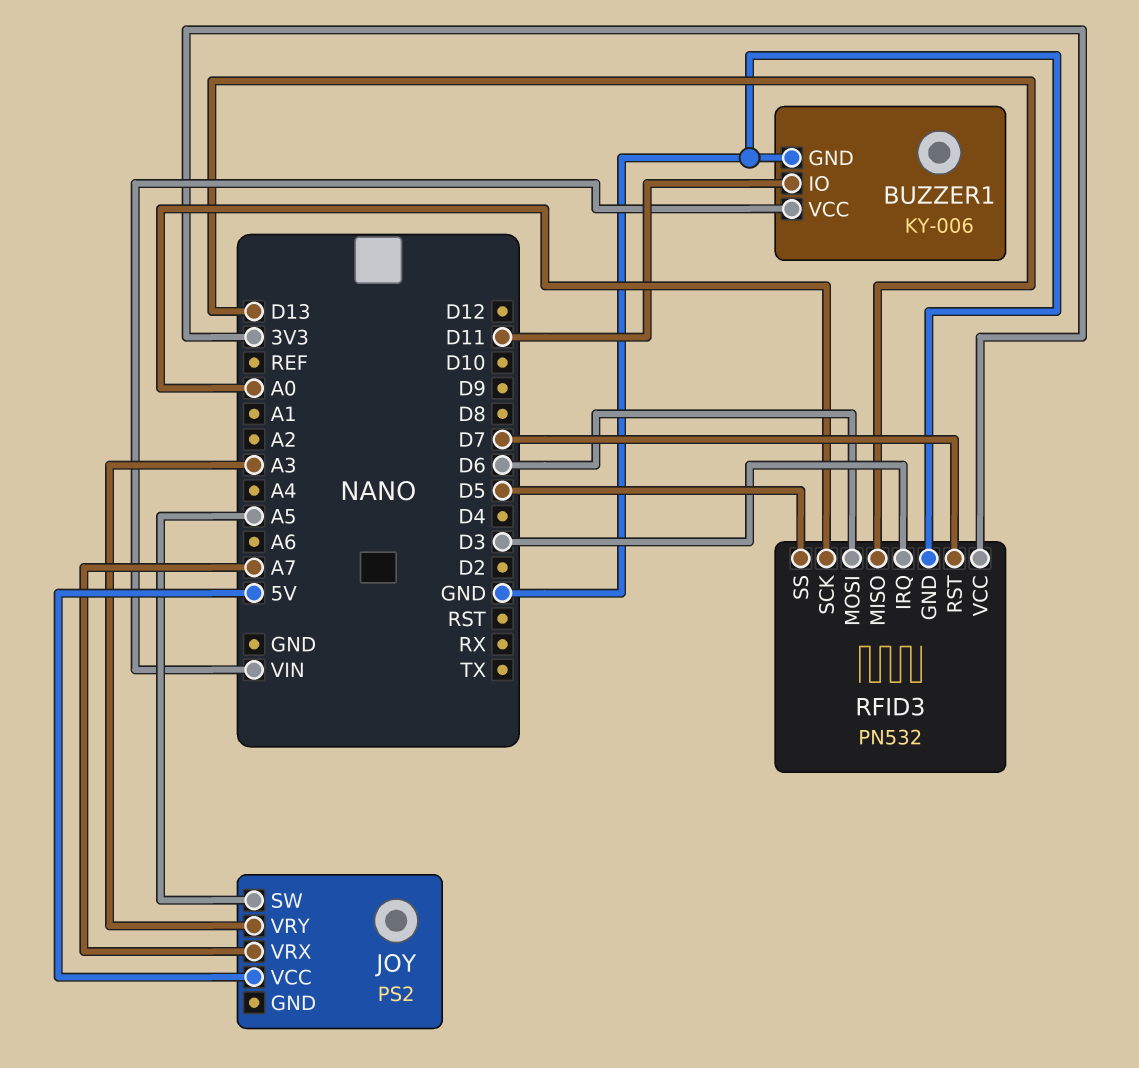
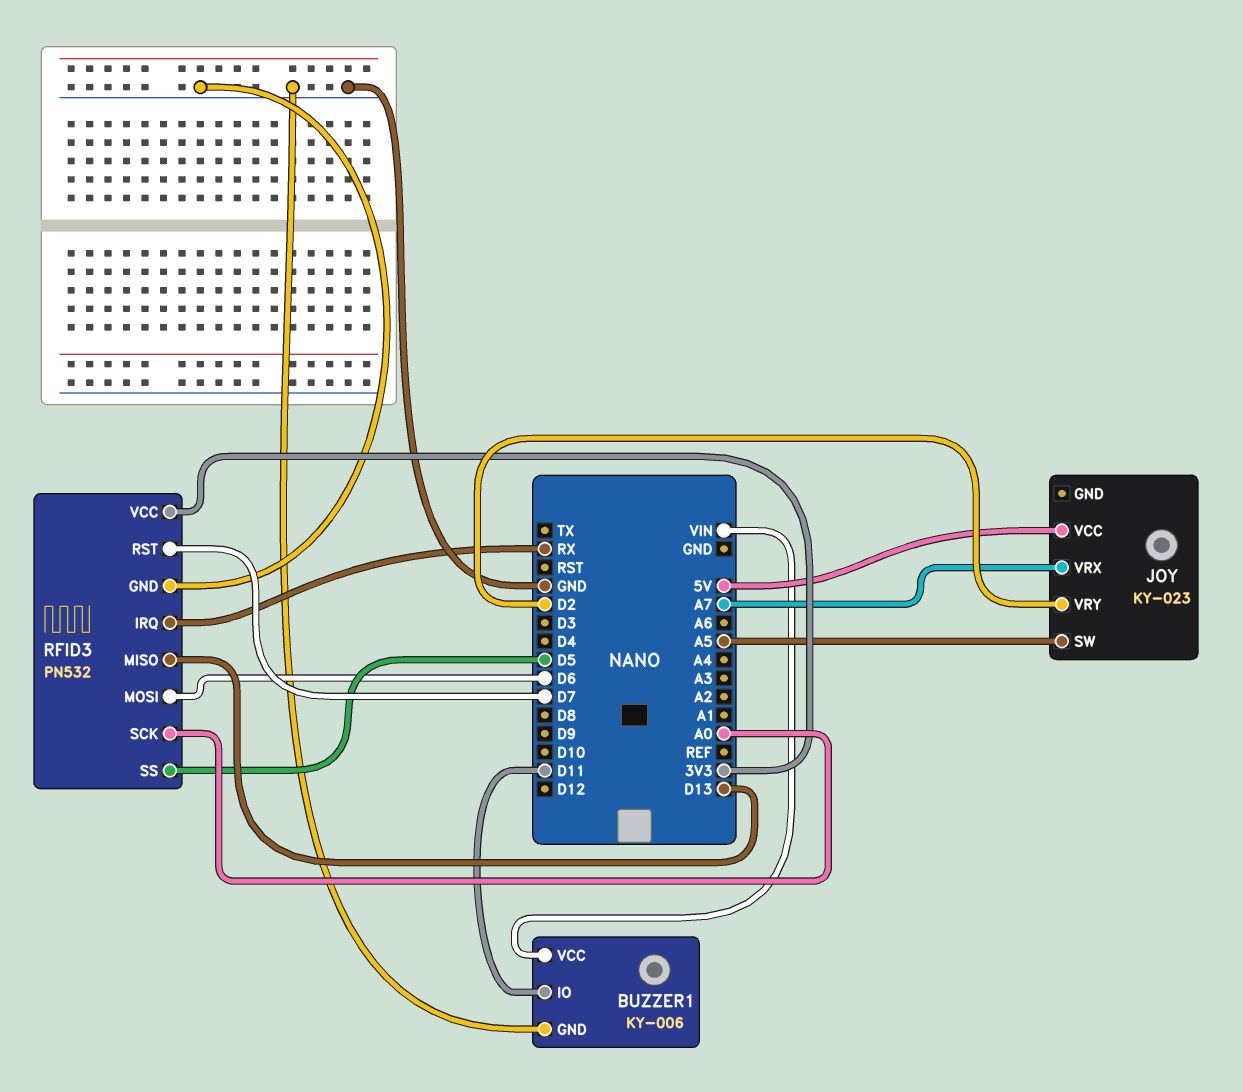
JOY: PS2 -> KY-023
JOY pin VRY: A3 -> D2
RFID3 pin IRQ: D3 -> RX

